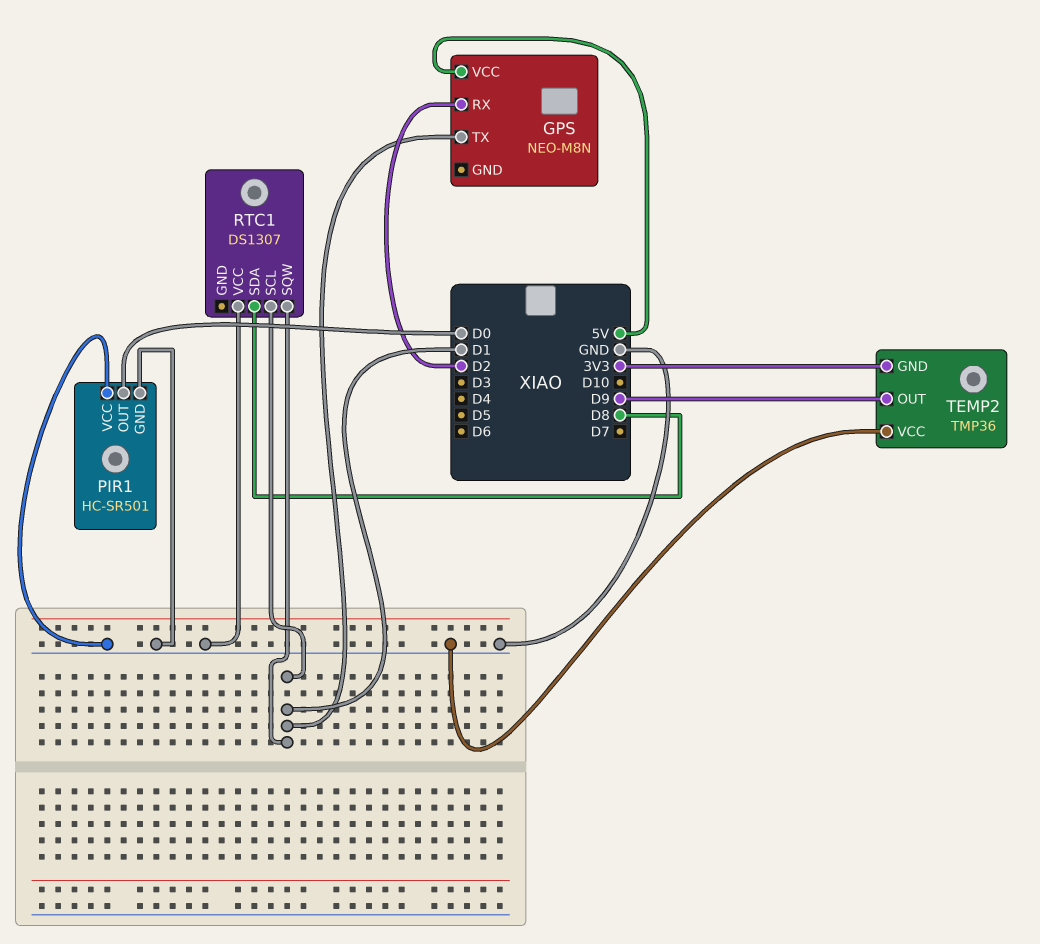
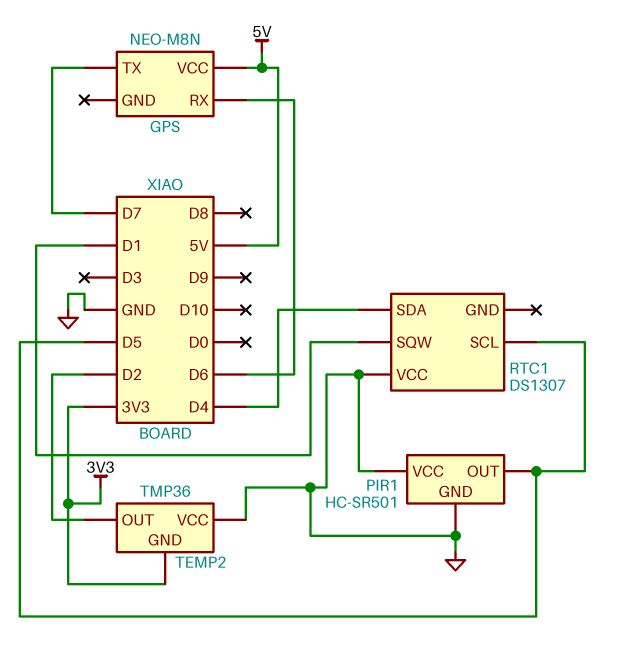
GPS pin RX: D2 -> D6
GPS pin TX: D1 -> D7
PIR1 pin OUT: D0 -> D5
RTC1 pin SCL: D1 -> D5
RTC1 pin SDA: D8 -> D4
TEMP2 pin OUT: D9 -> D2

